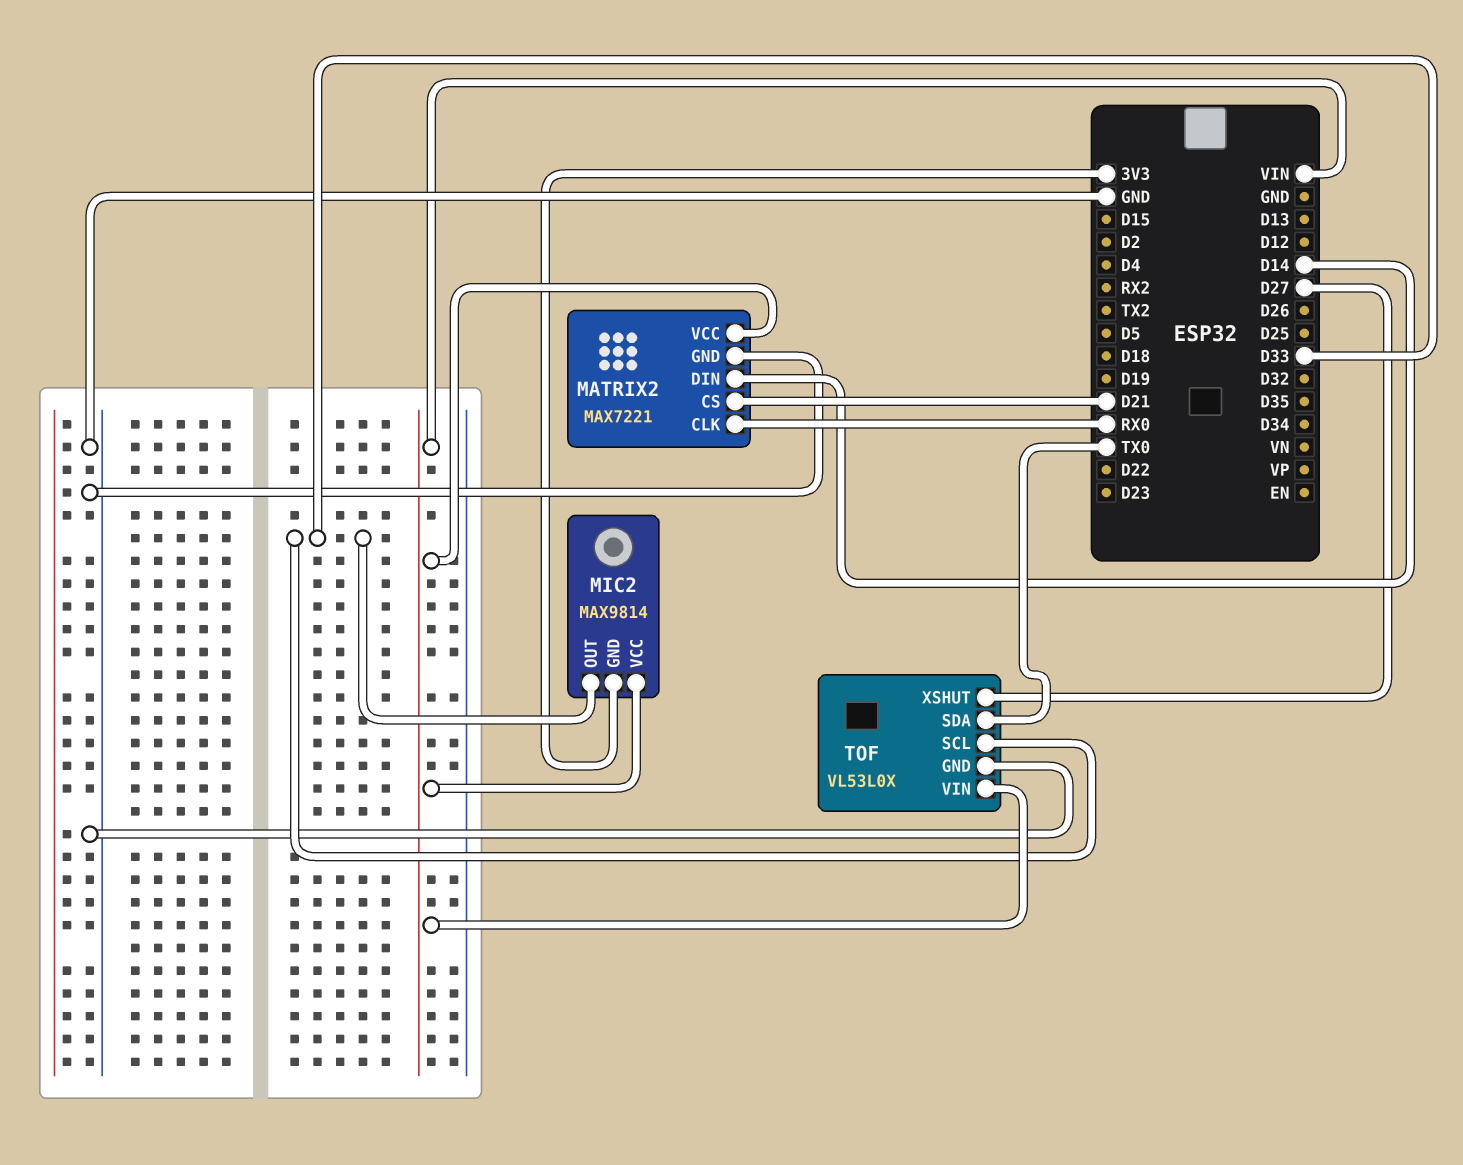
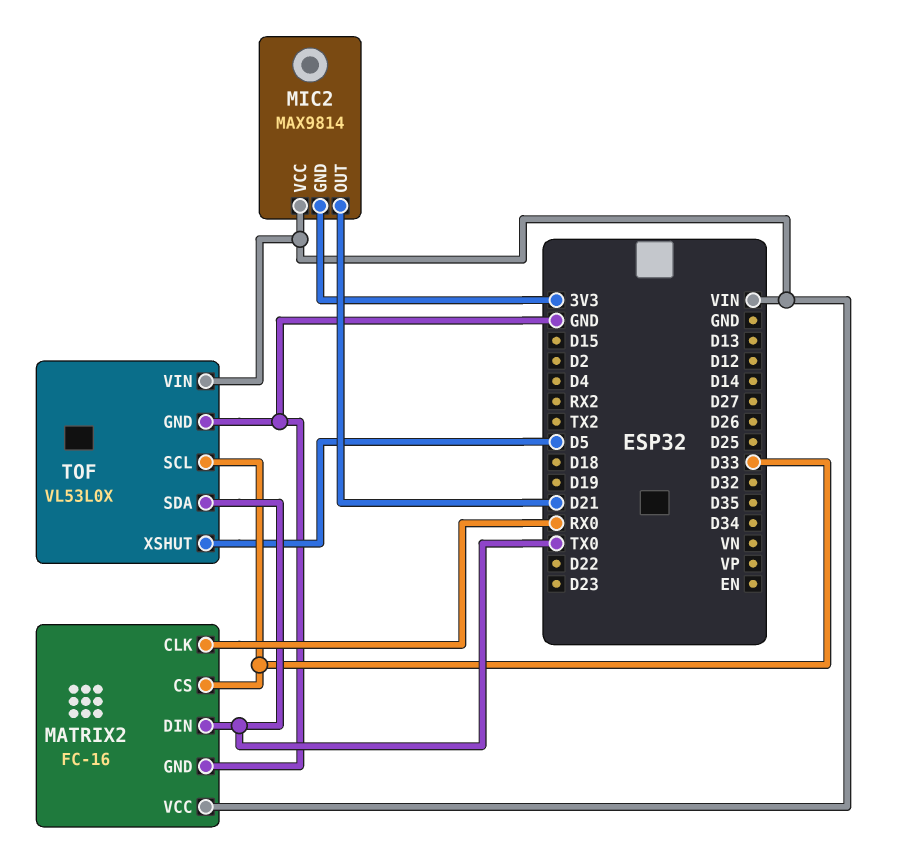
MATRIX2: MAX7221 -> FC-16
MATRIX2 pin CS: D21 -> D33
MATRIX2 pin DIN: D14 -> TX0
MIC2 pin OUT: D33 -> D21
TOF pin XSHUT: D27 -> D5

